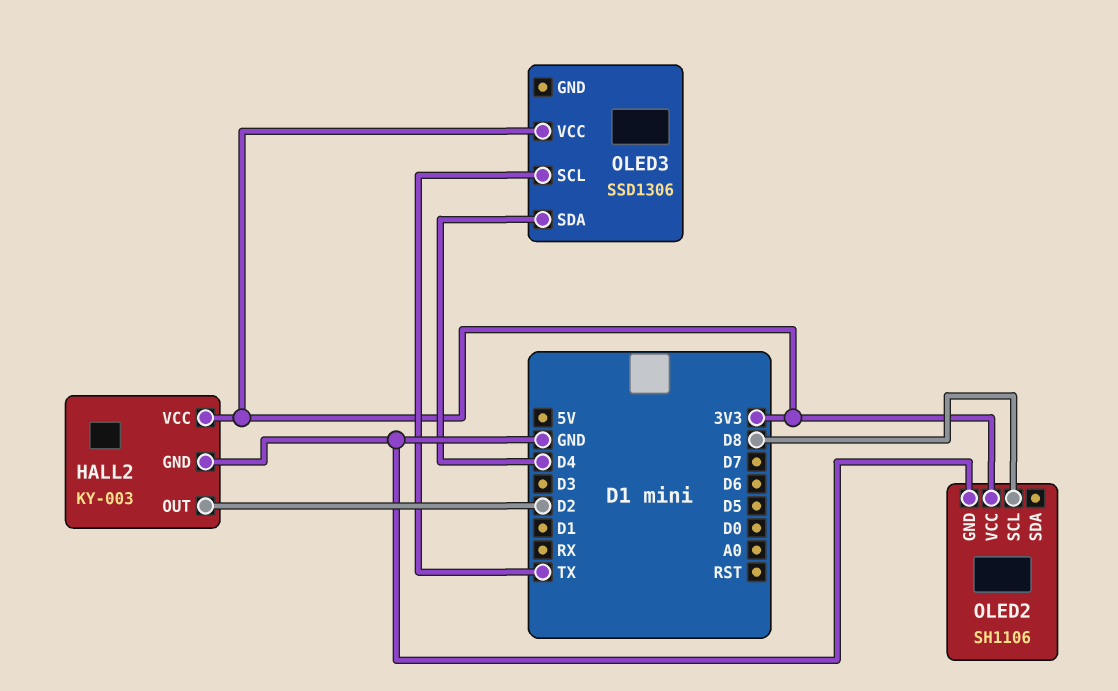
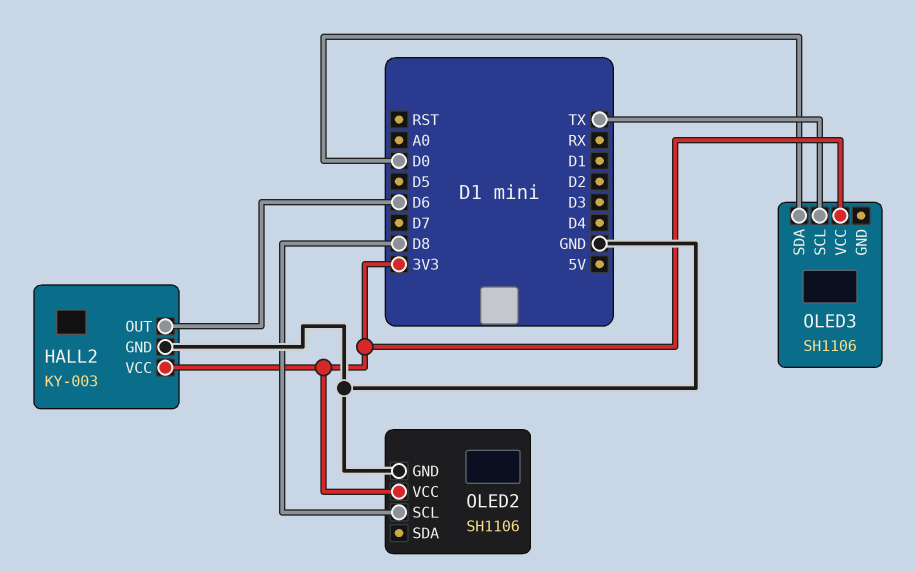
HALL2 pin OUT: D2 -> D6
OLED3: SSD1306 -> SH1106
OLED3 pin SDA: D4 -> D0

